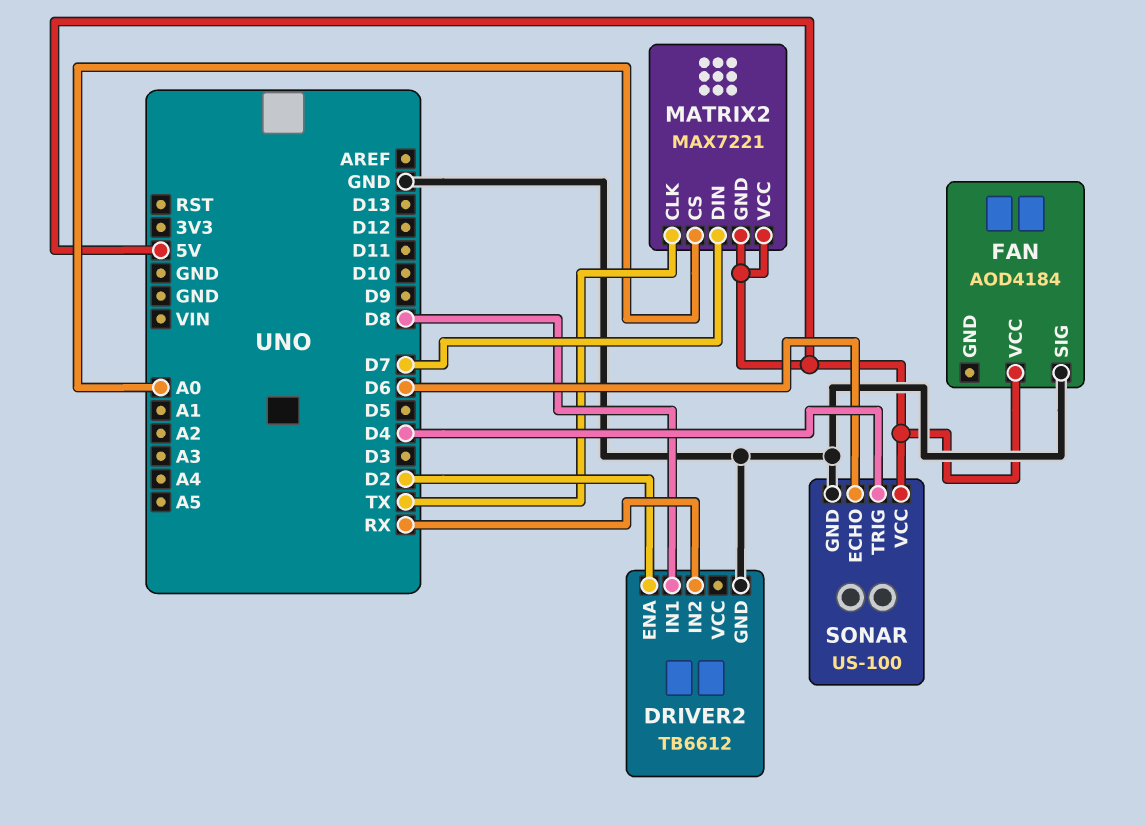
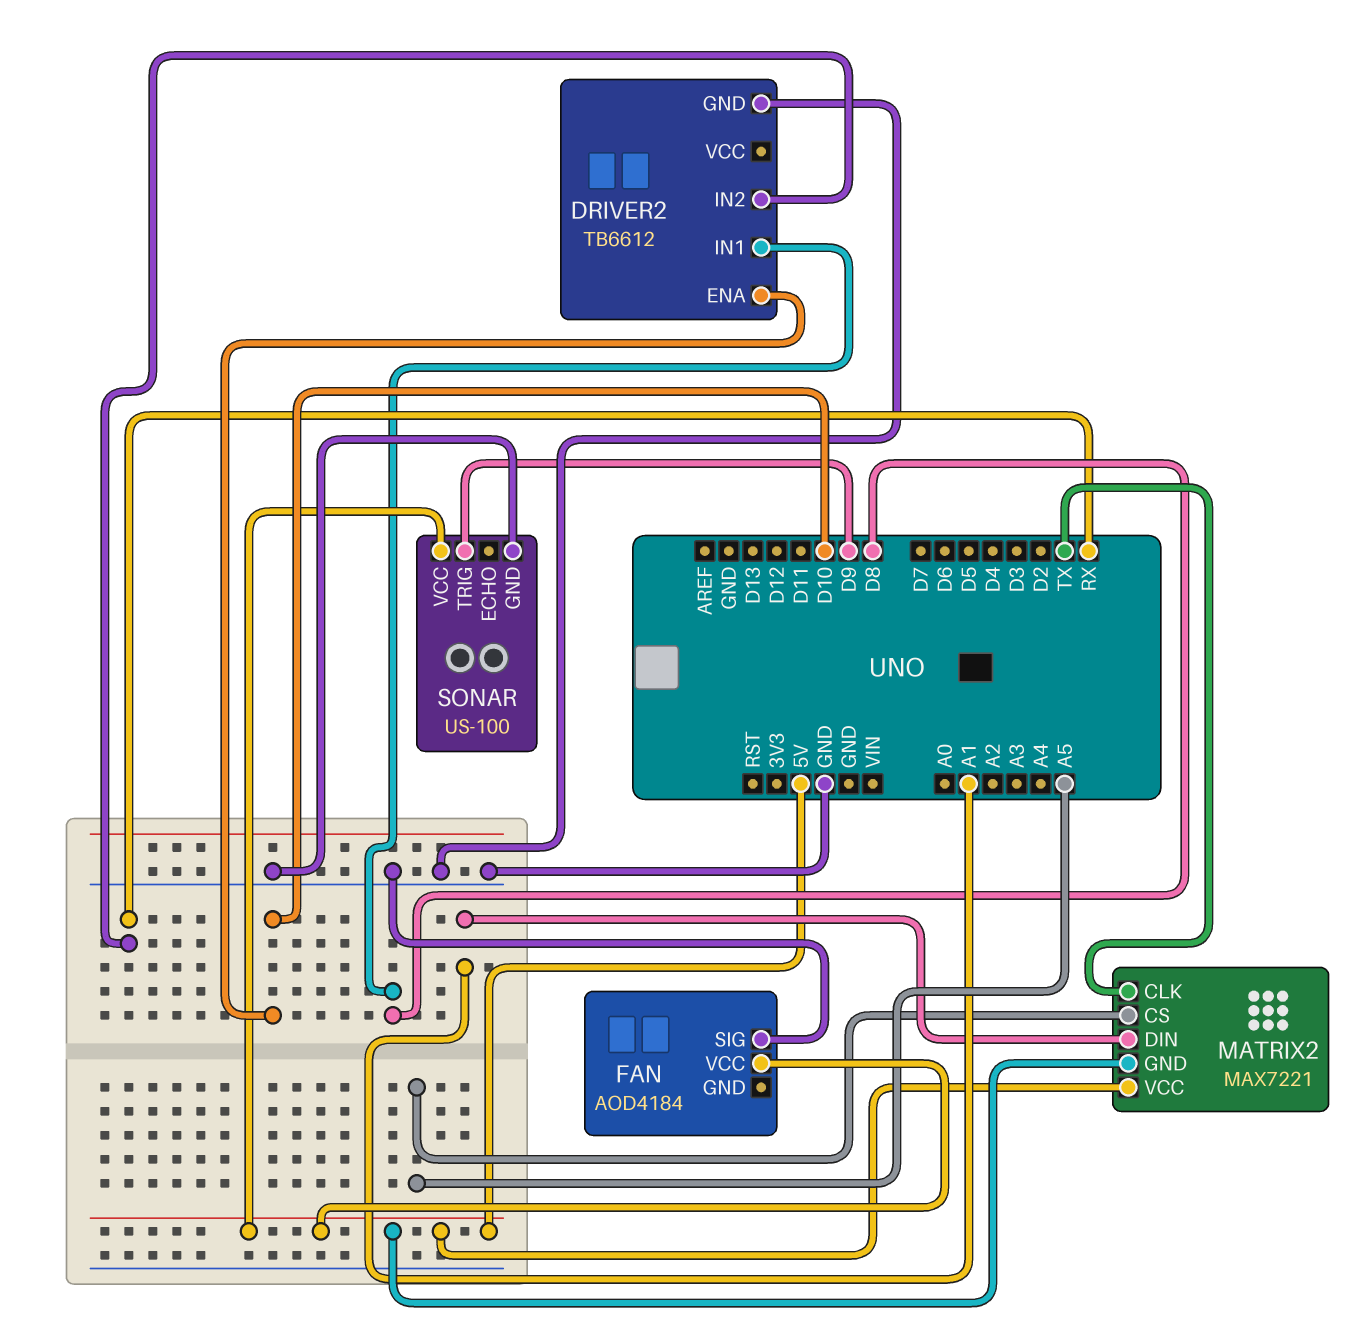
DRIVER2 pin ENA: D2 -> D10
MATRIX2 pin CS: A0 -> A5
MATRIX2 pin DIN: D7 -> A1
SONAR pin ECHO: D6 -> none
SONAR pin TRIG: D4 -> D9

